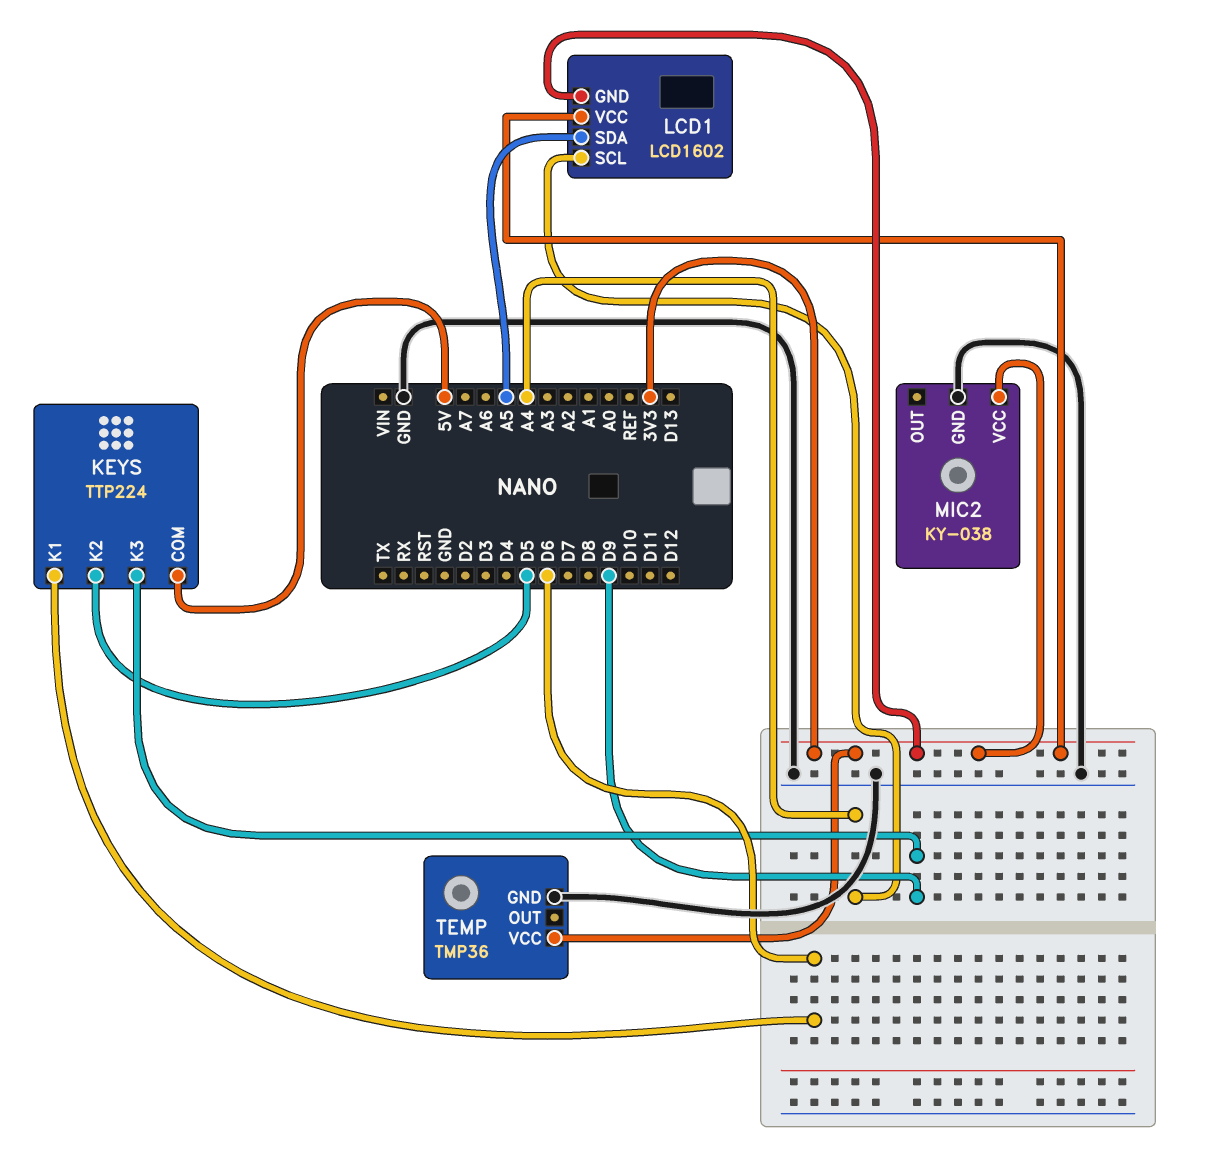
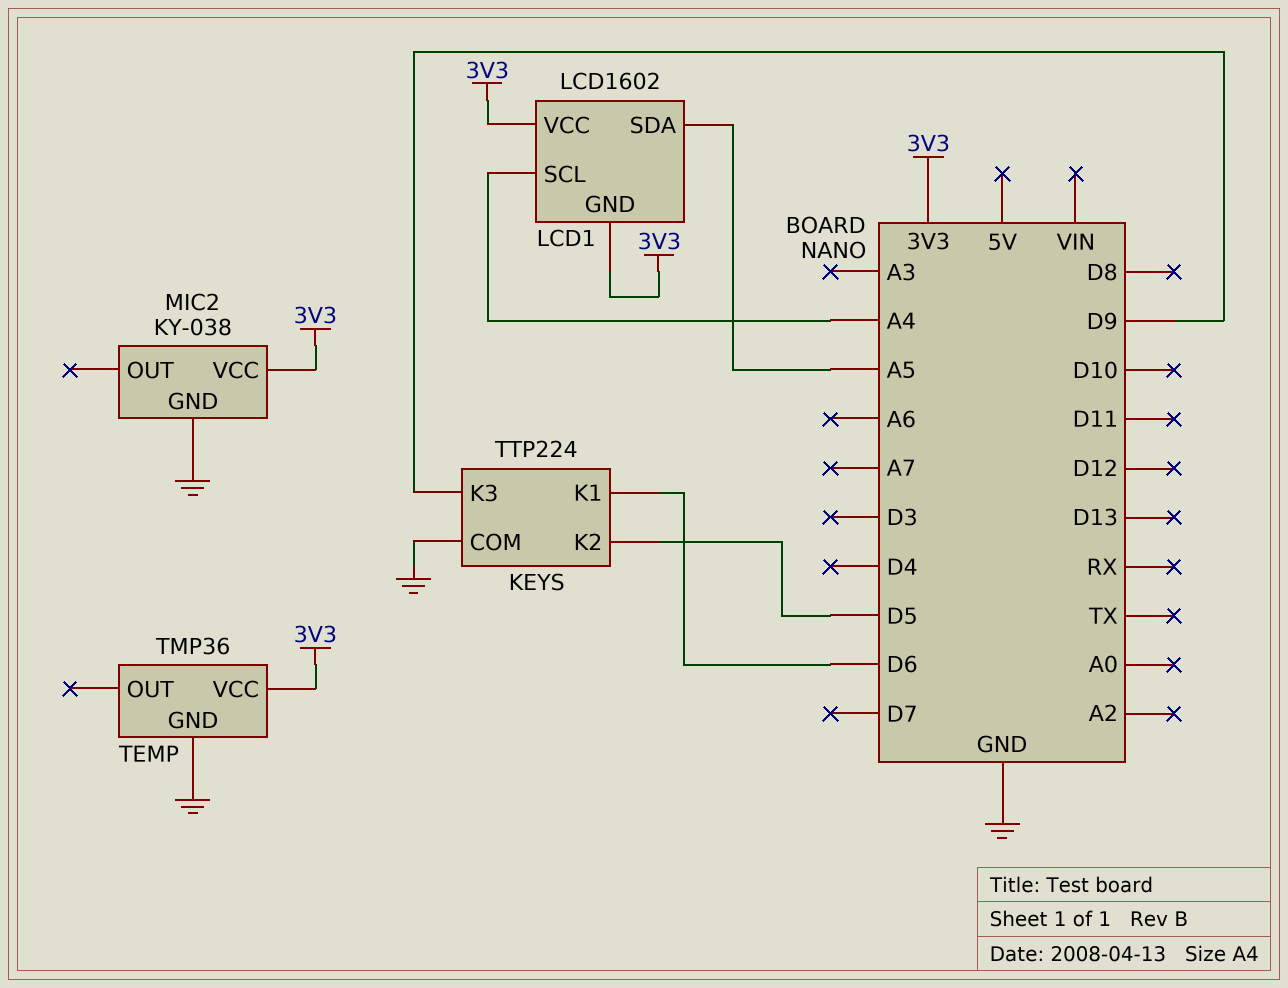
KEYS pin COM: 5V -> GND

